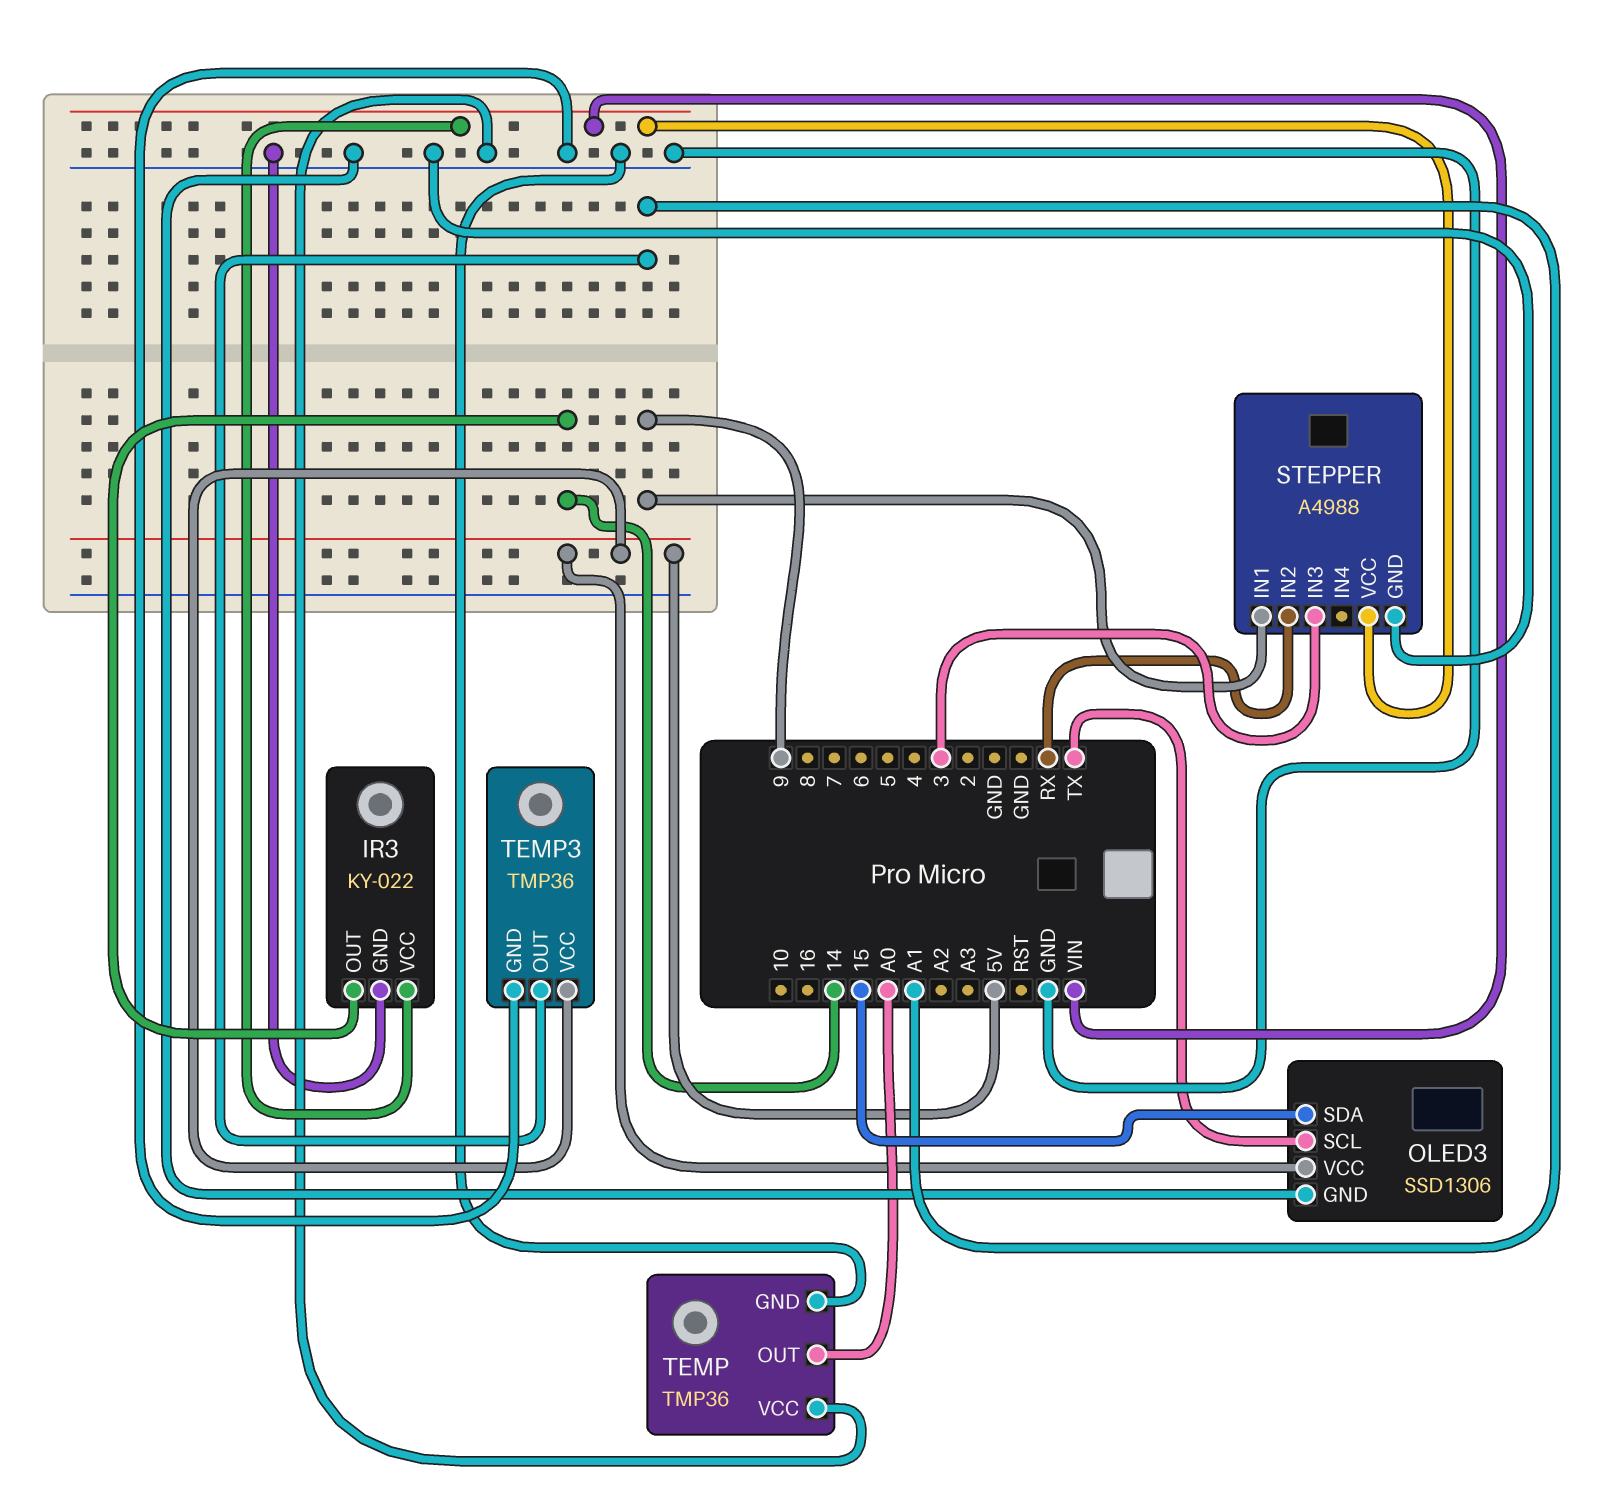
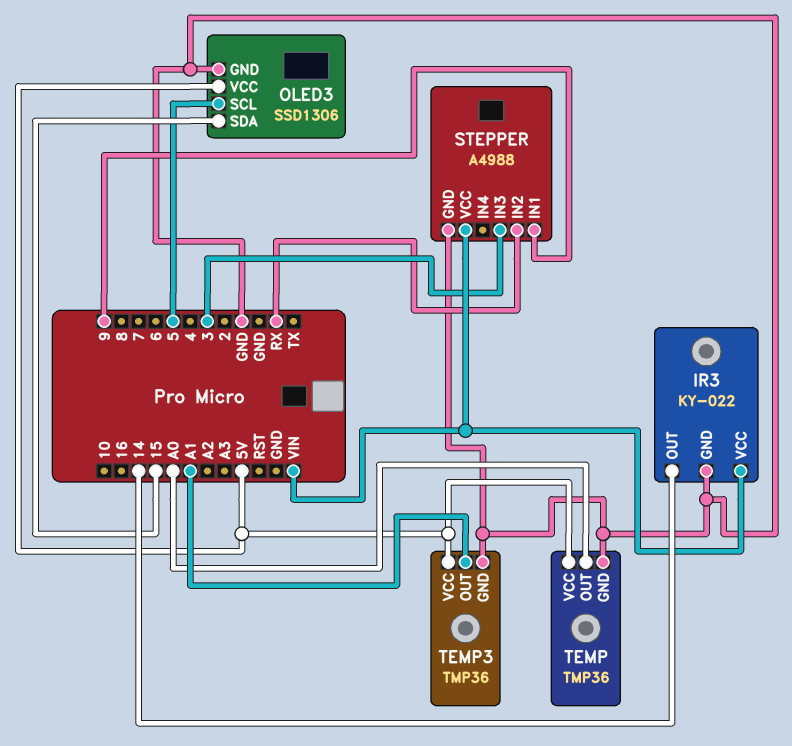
OLED3 pin SCL: TX -> 5
TEMP pin VCC: GND -> 5V

